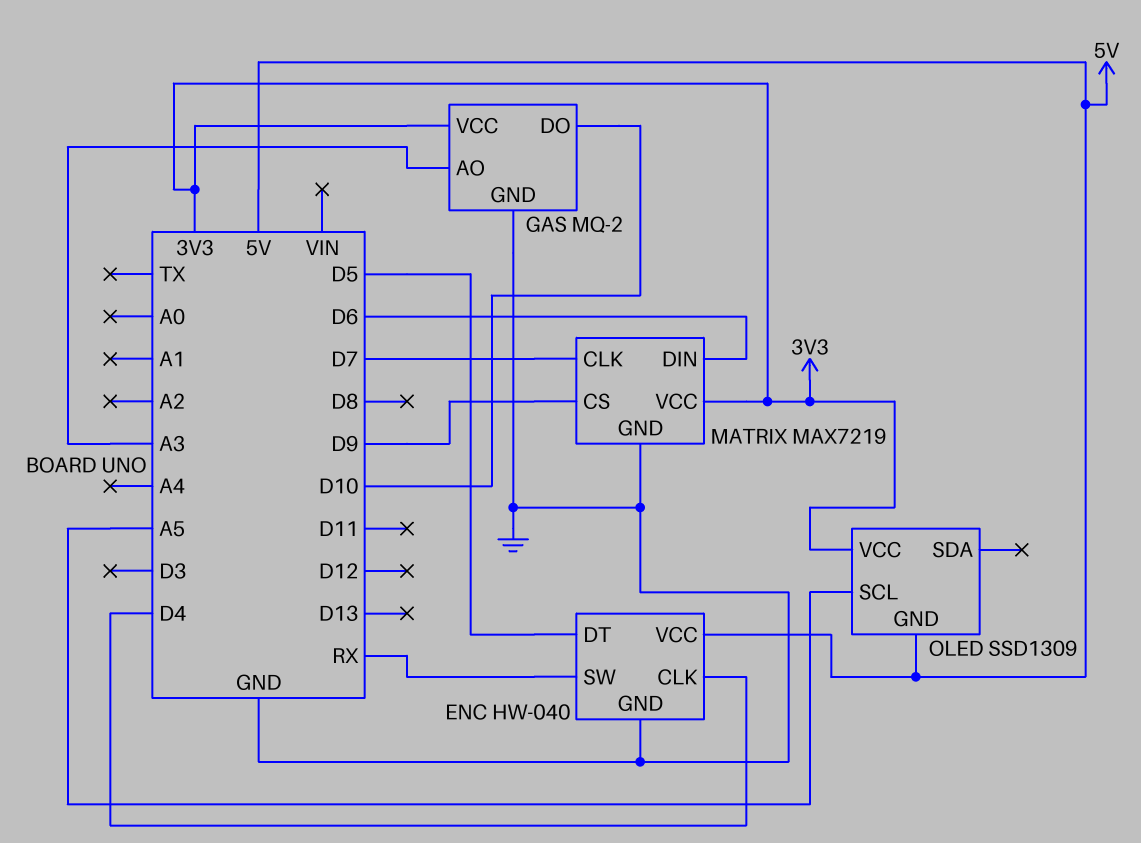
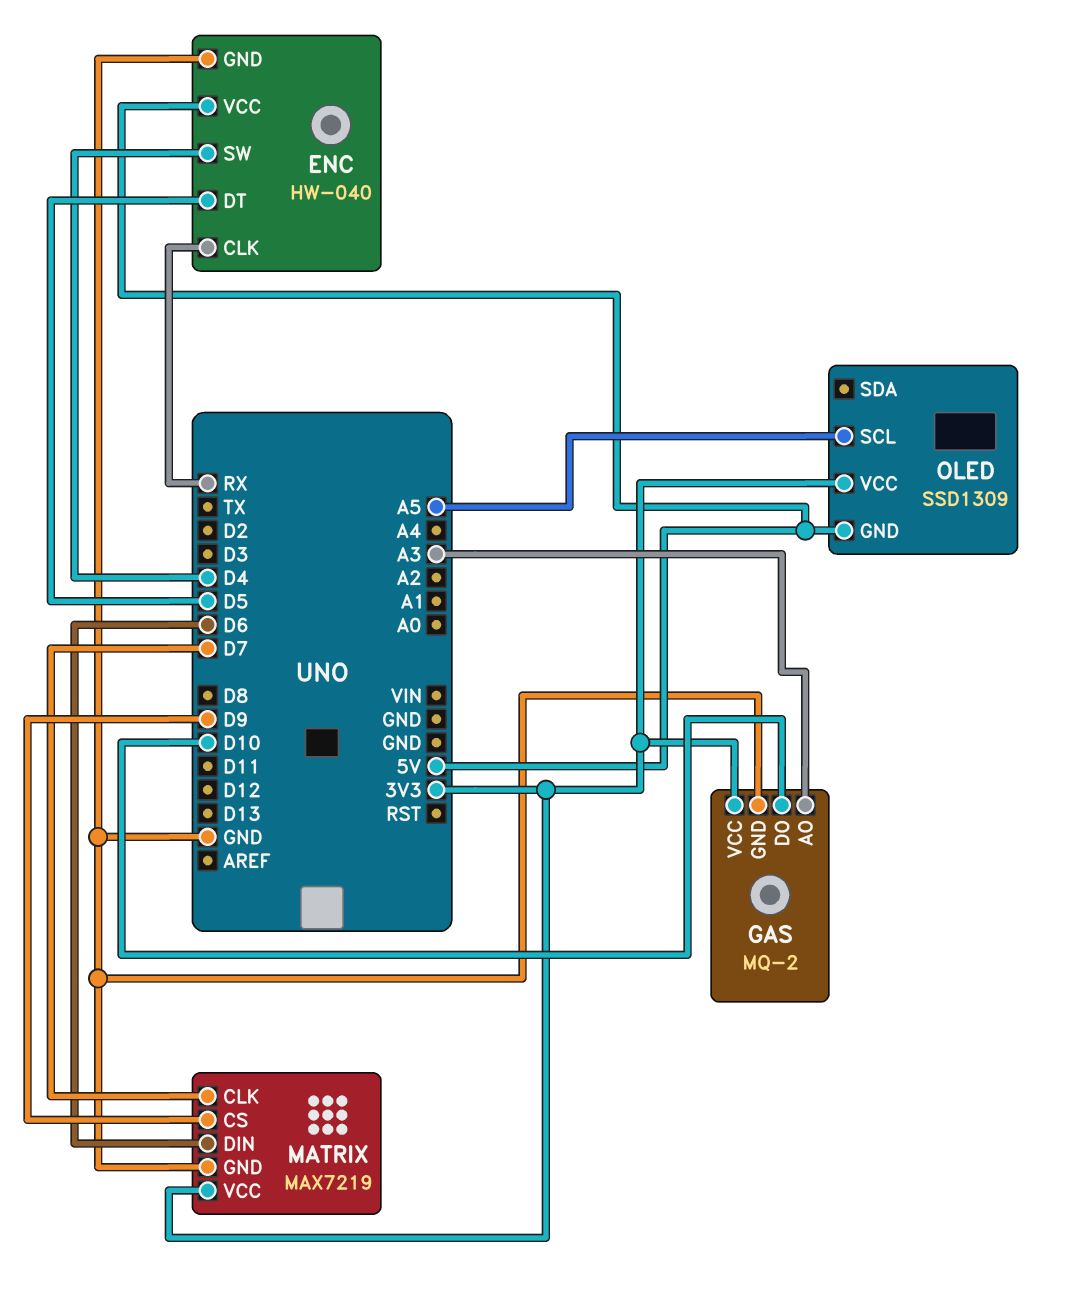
ENC pin CLK: D4 -> RX
ENC pin SW: RX -> D4

